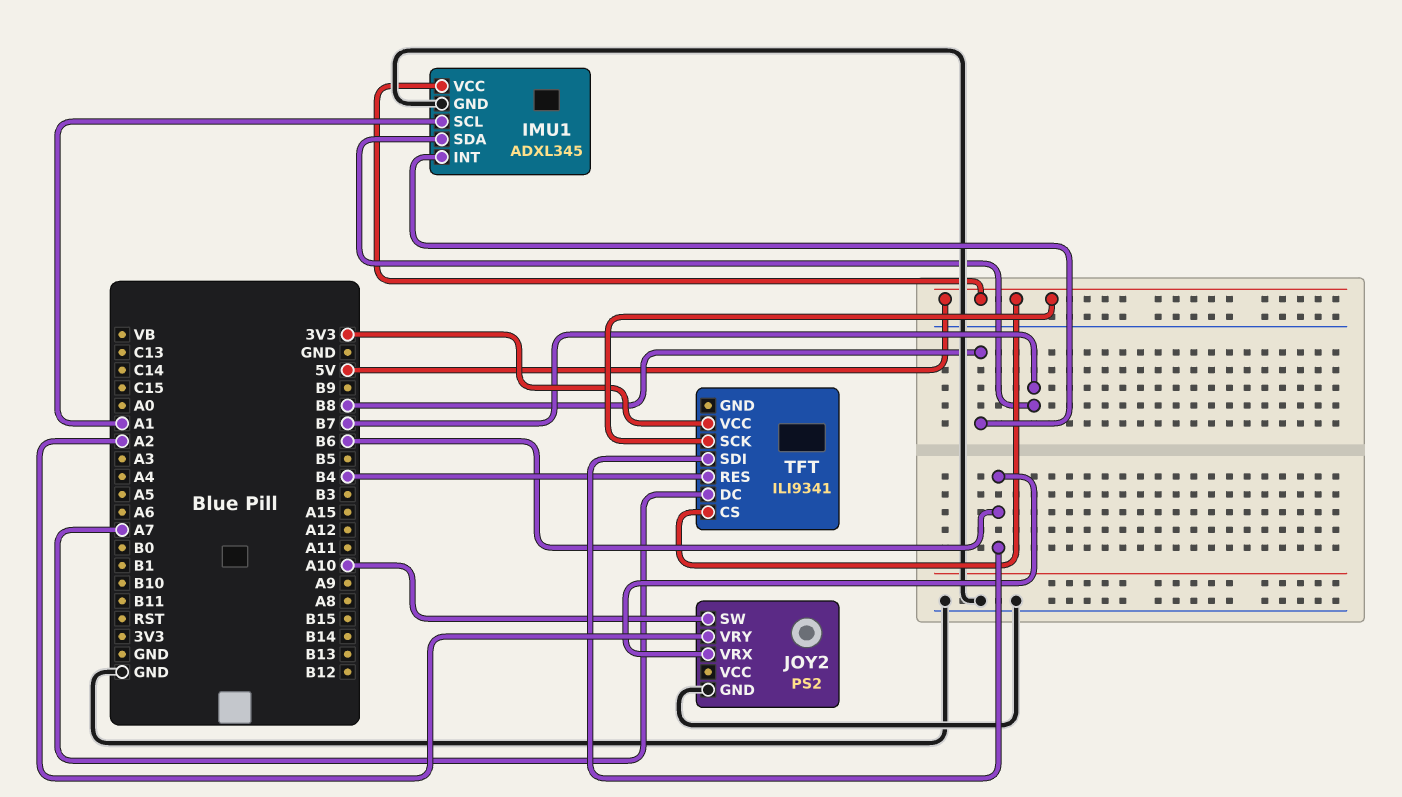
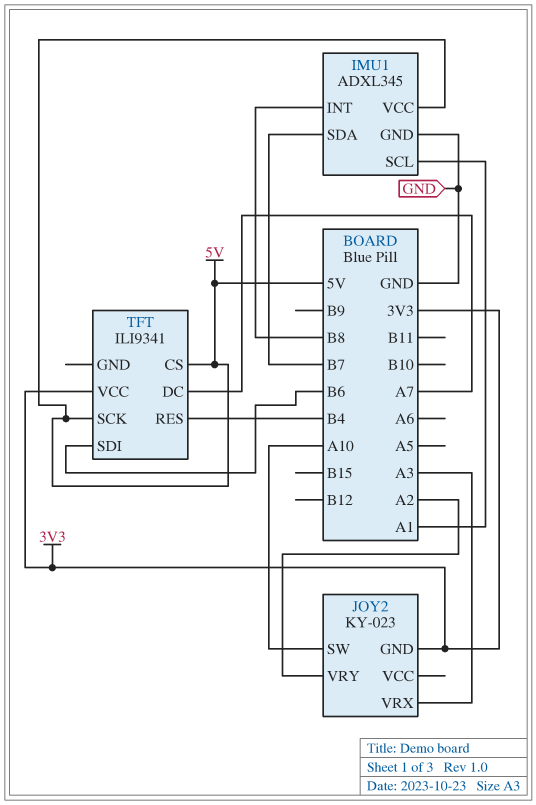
JOY2: PS2 -> KY-023
JOY2 pin GND: GND -> 3V3
JOY2 pin VRX: B6 -> A3

